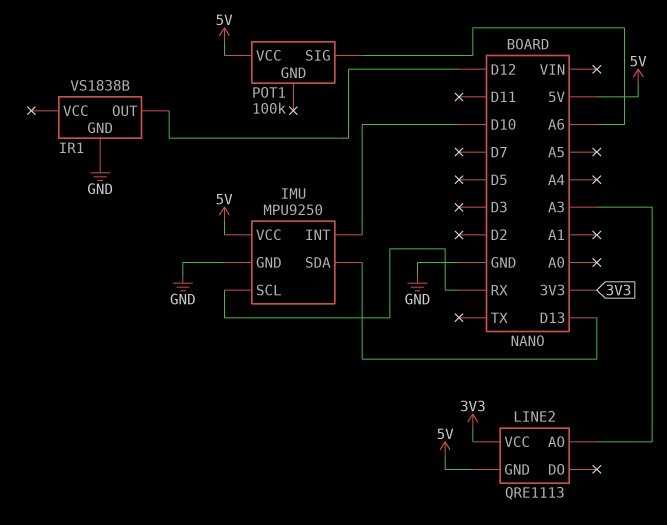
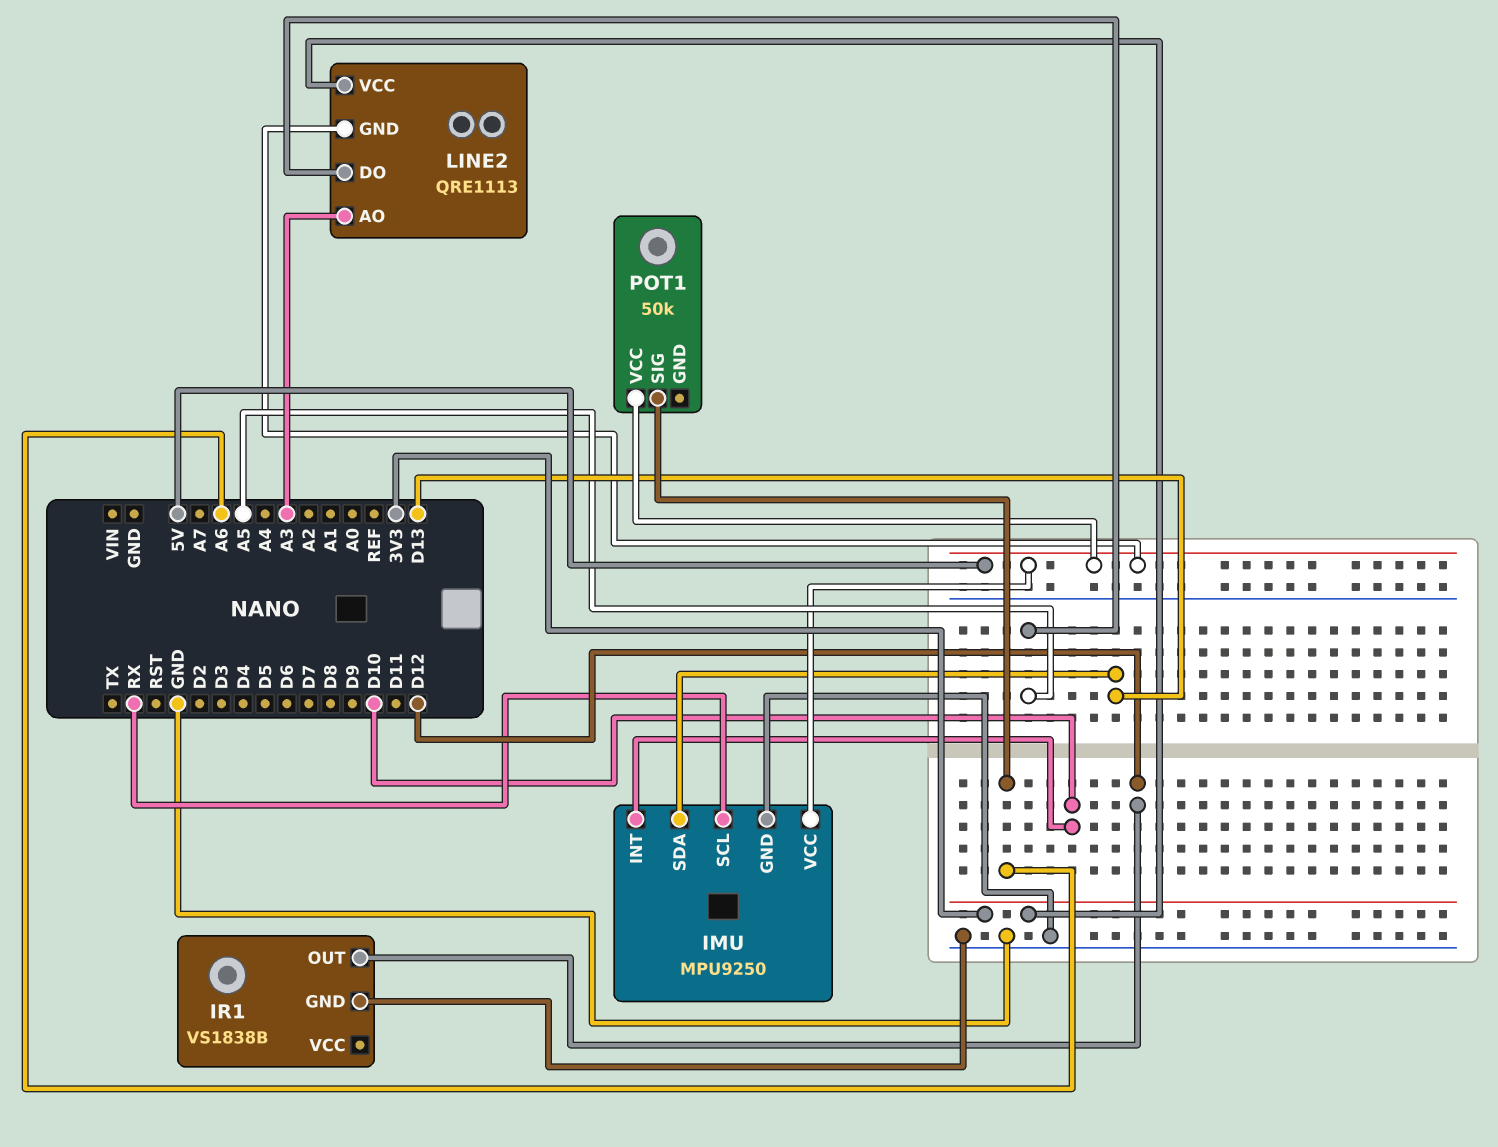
LINE2 pin DO: none -> A5
POT1: 100k -> 50k

